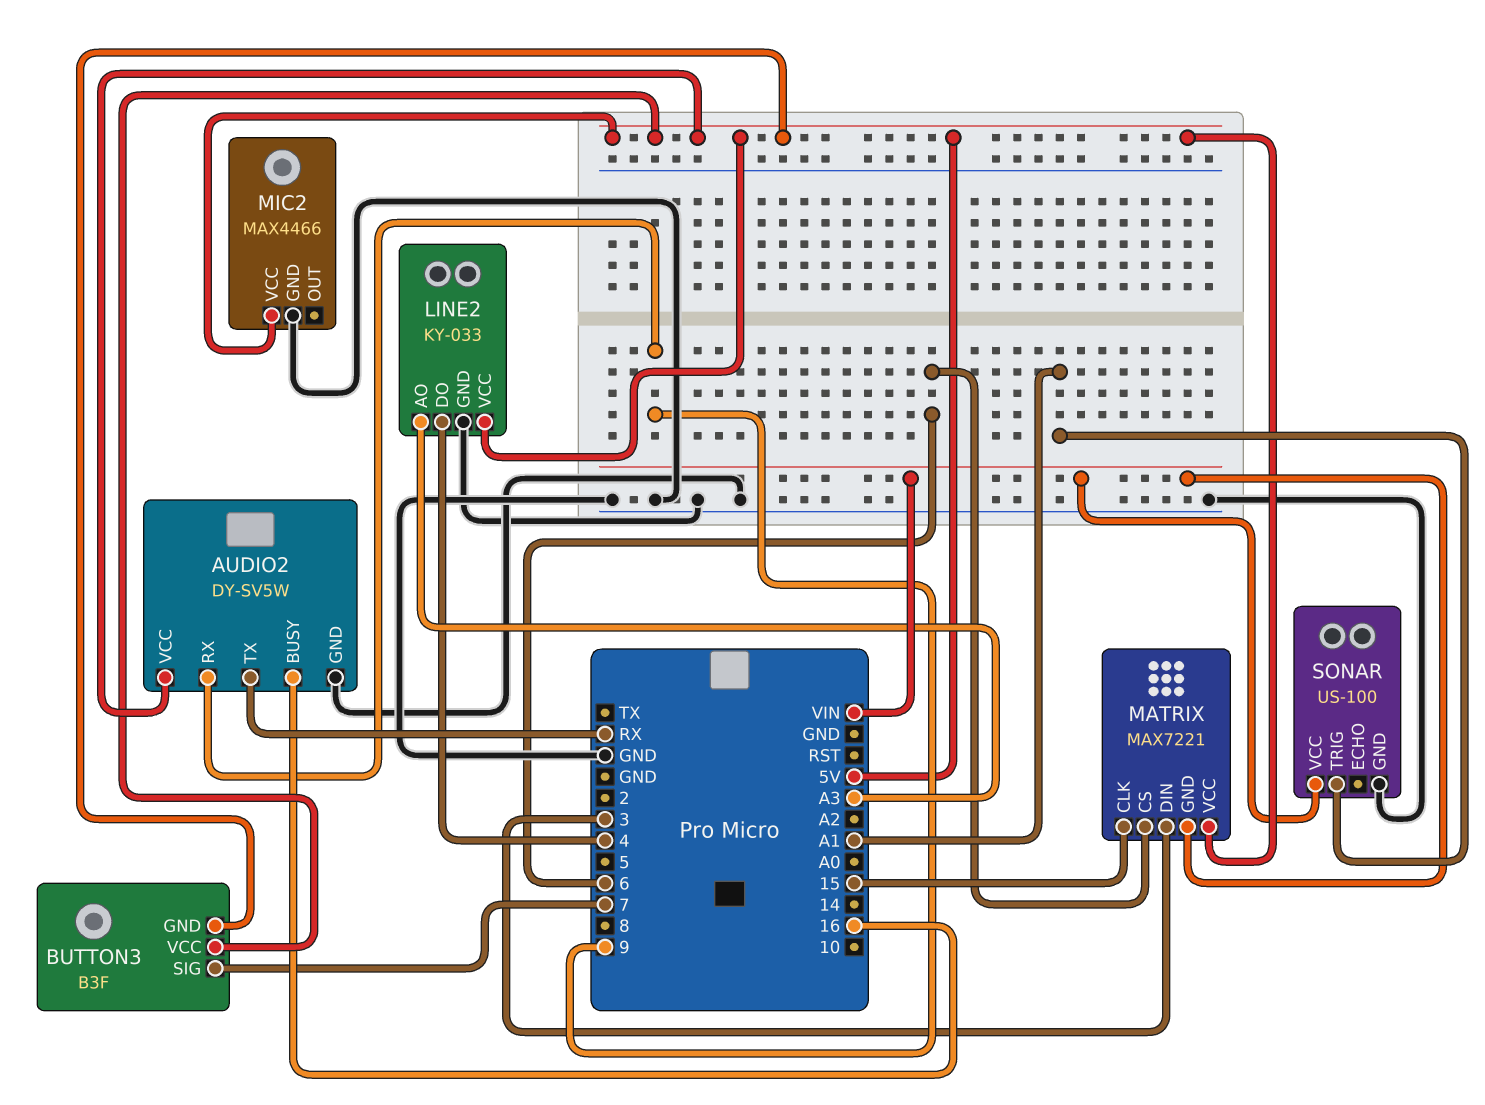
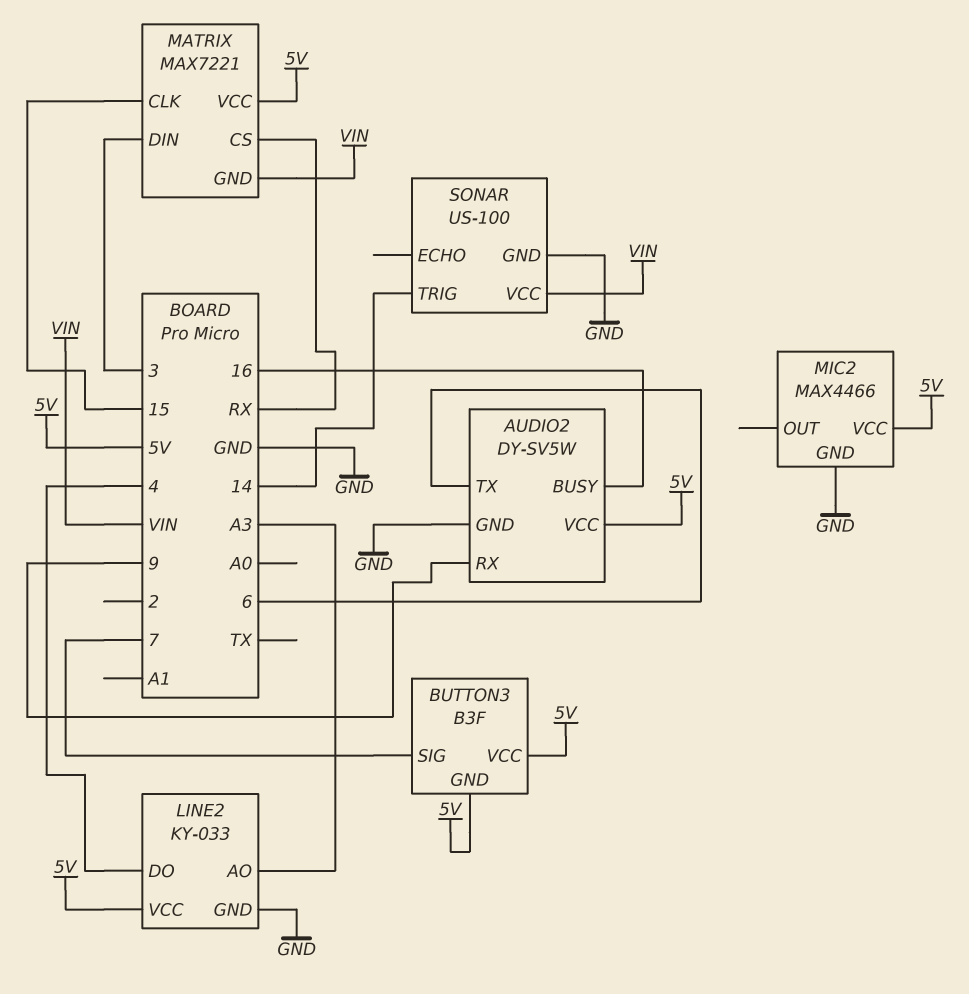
AUDIO2 pin TX: RX -> 6
MATRIX pin CS: 6 -> RX
SONAR pin TRIG: A1 -> 14

